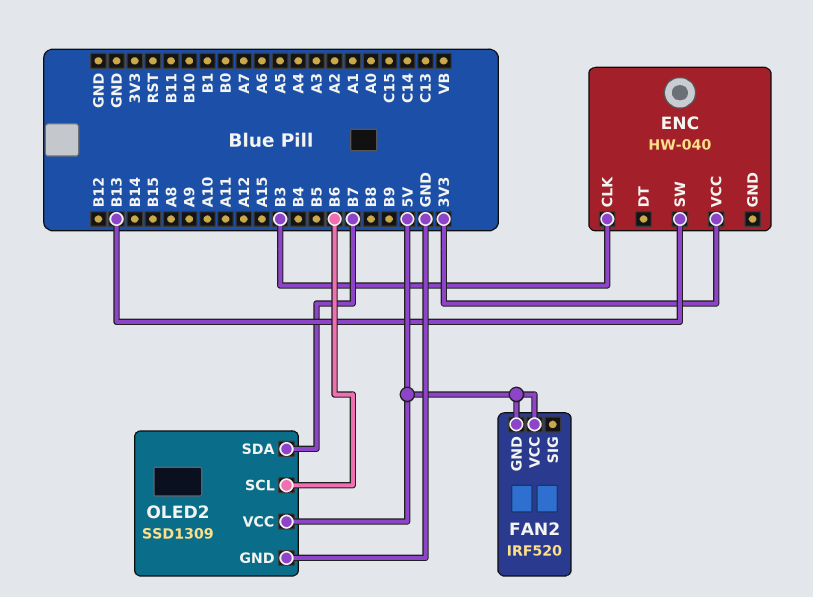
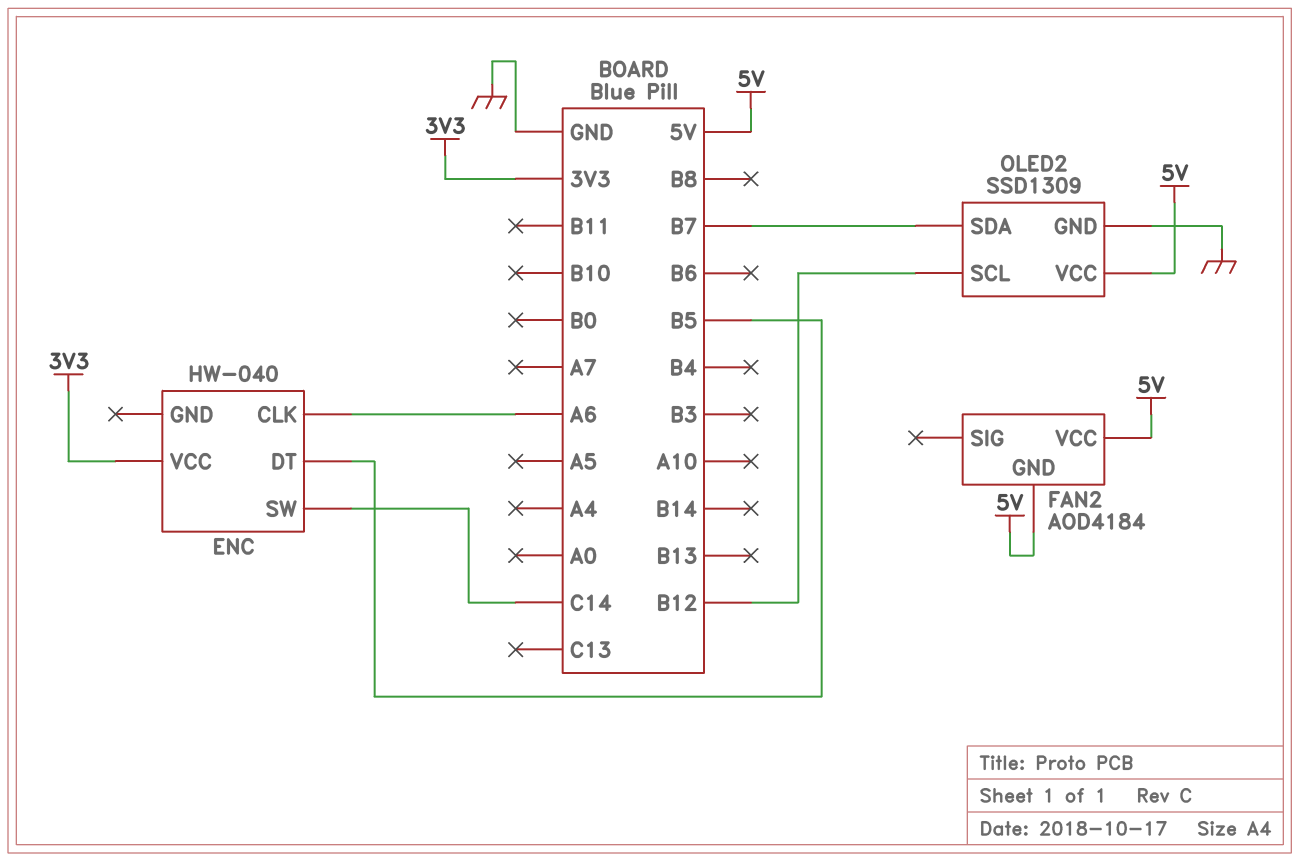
ENC pin CLK: B3 -> A6
ENC pin DT: none -> B5
ENC pin SW: B13 -> C14
FAN2: IRF520 -> AOD4184
OLED2 pin SCL: B6 -> B12

